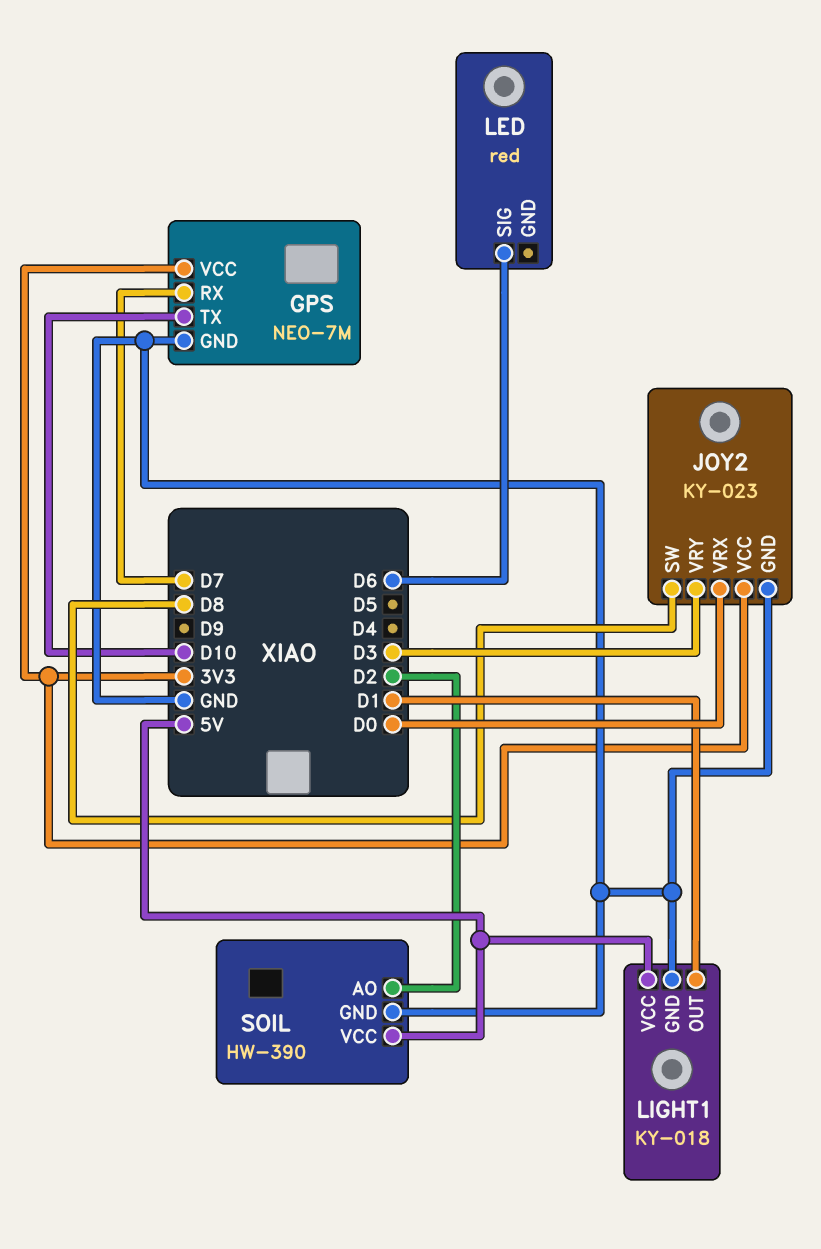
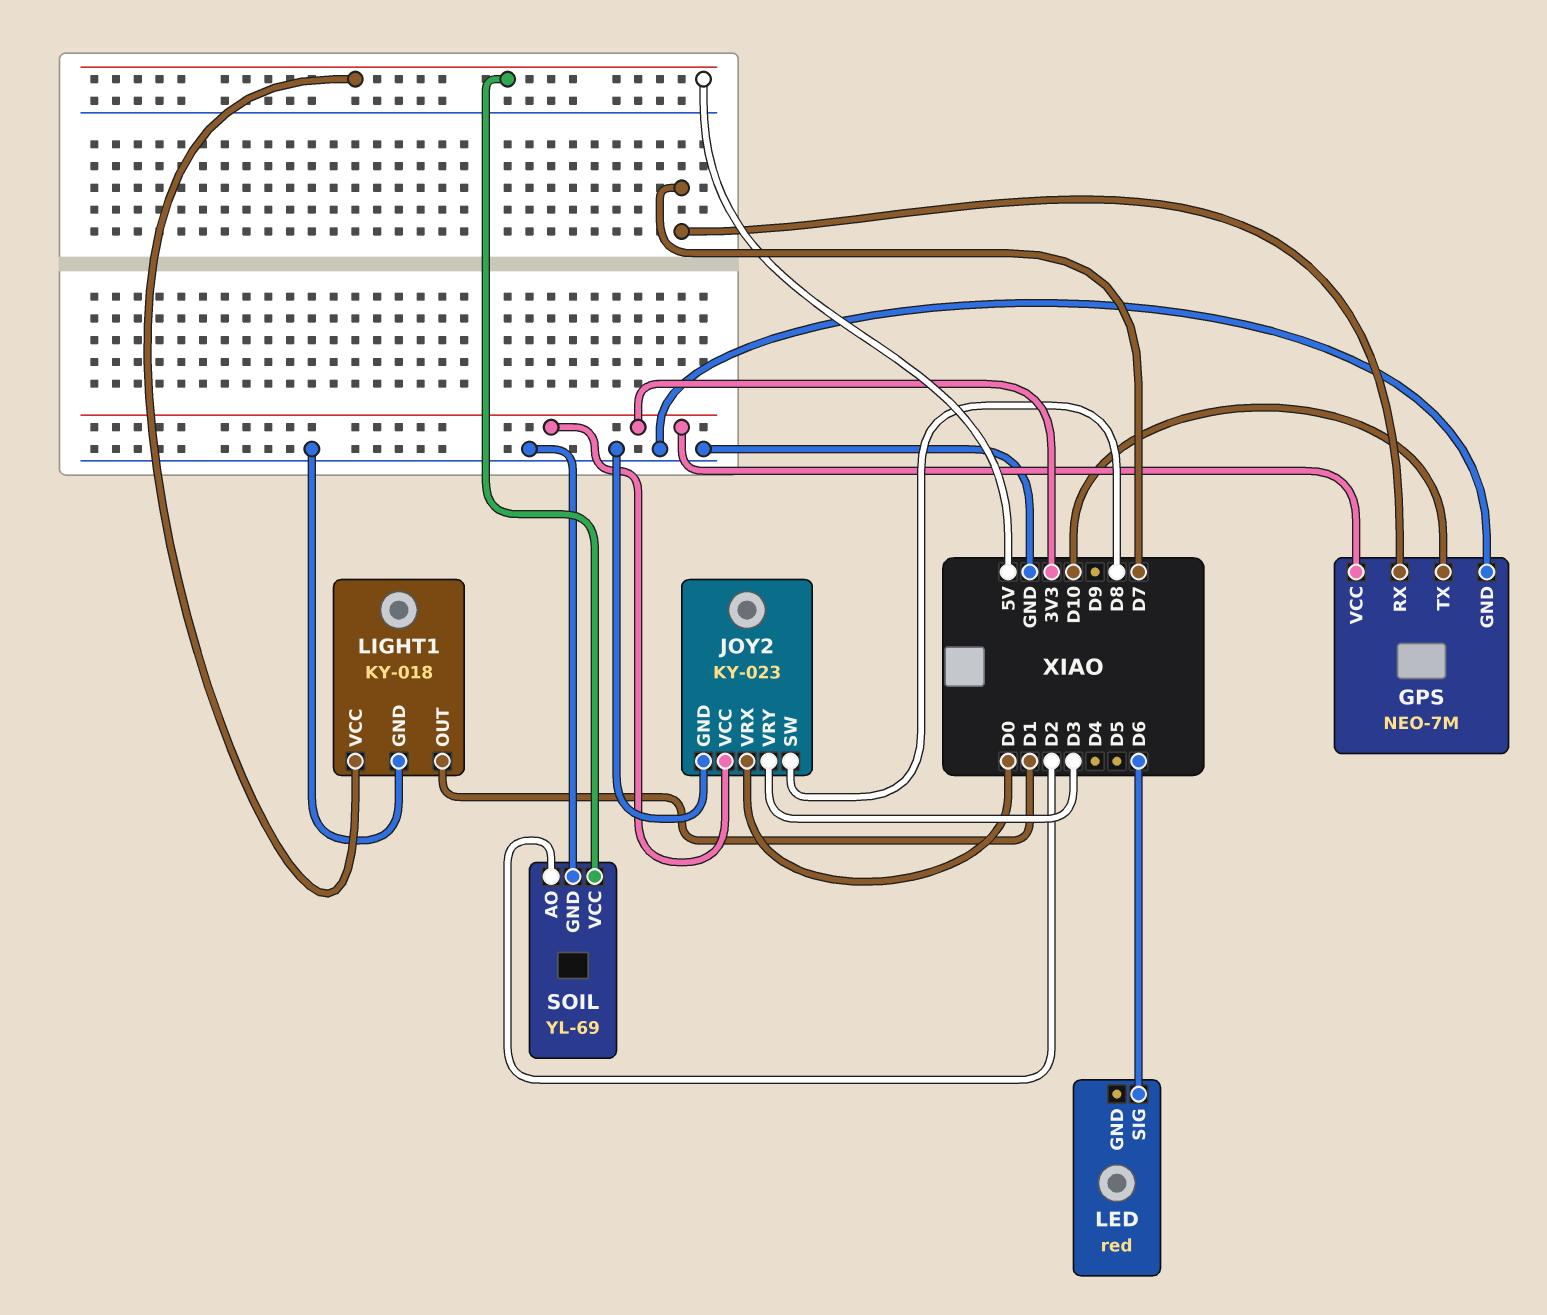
SOIL: HW-390 -> YL-69

